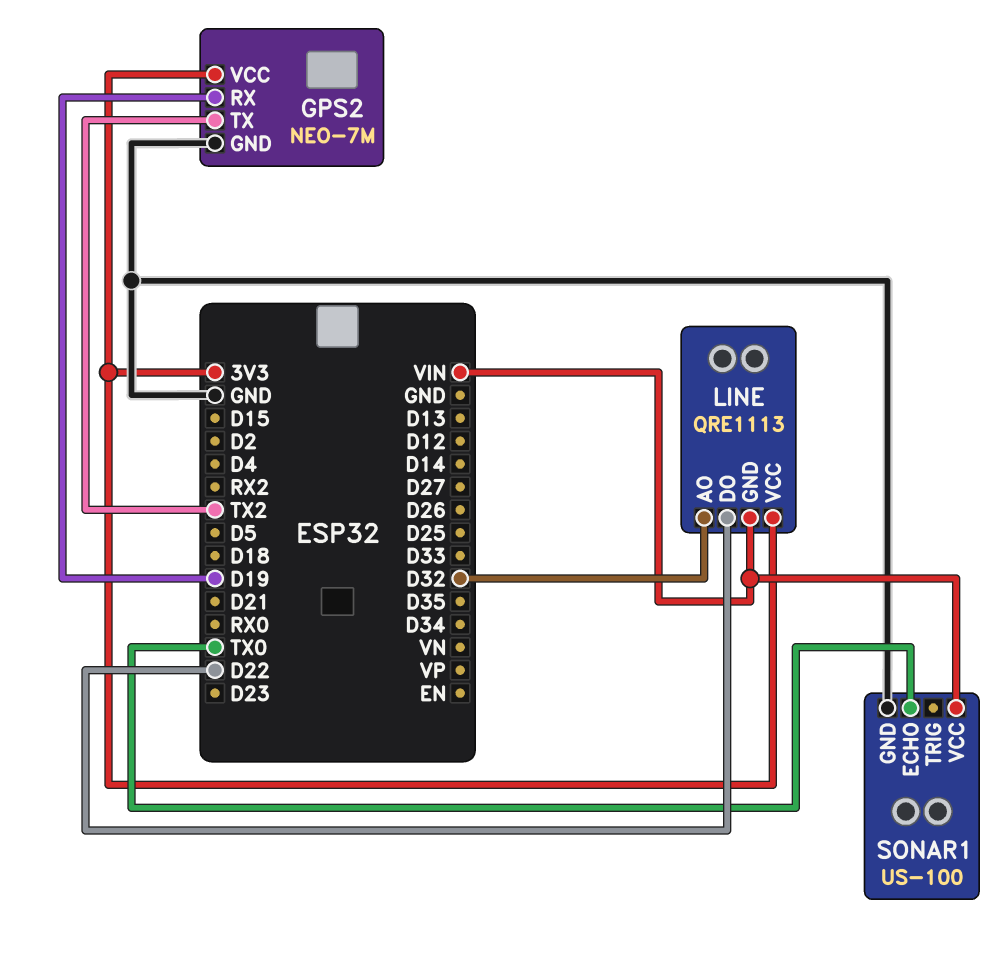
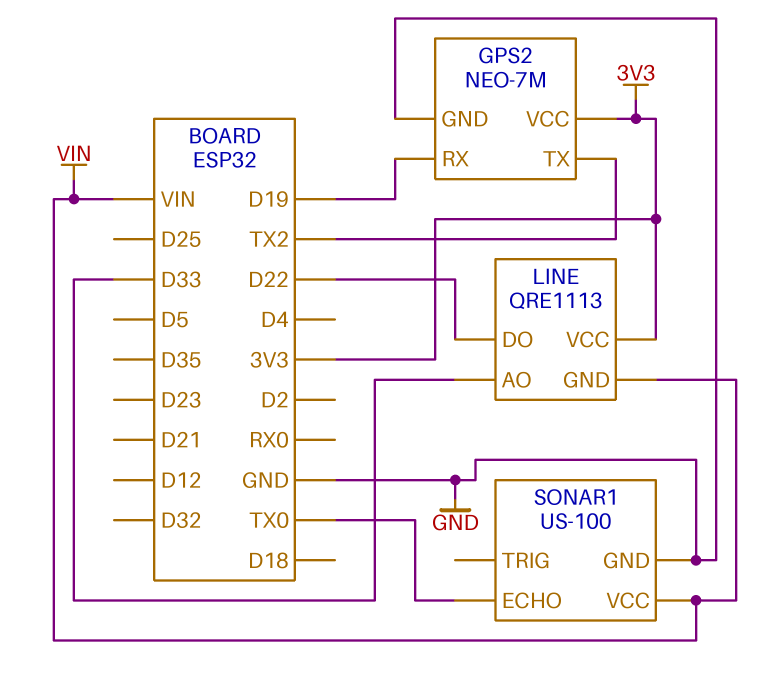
LINE pin AO: D32 -> D33

